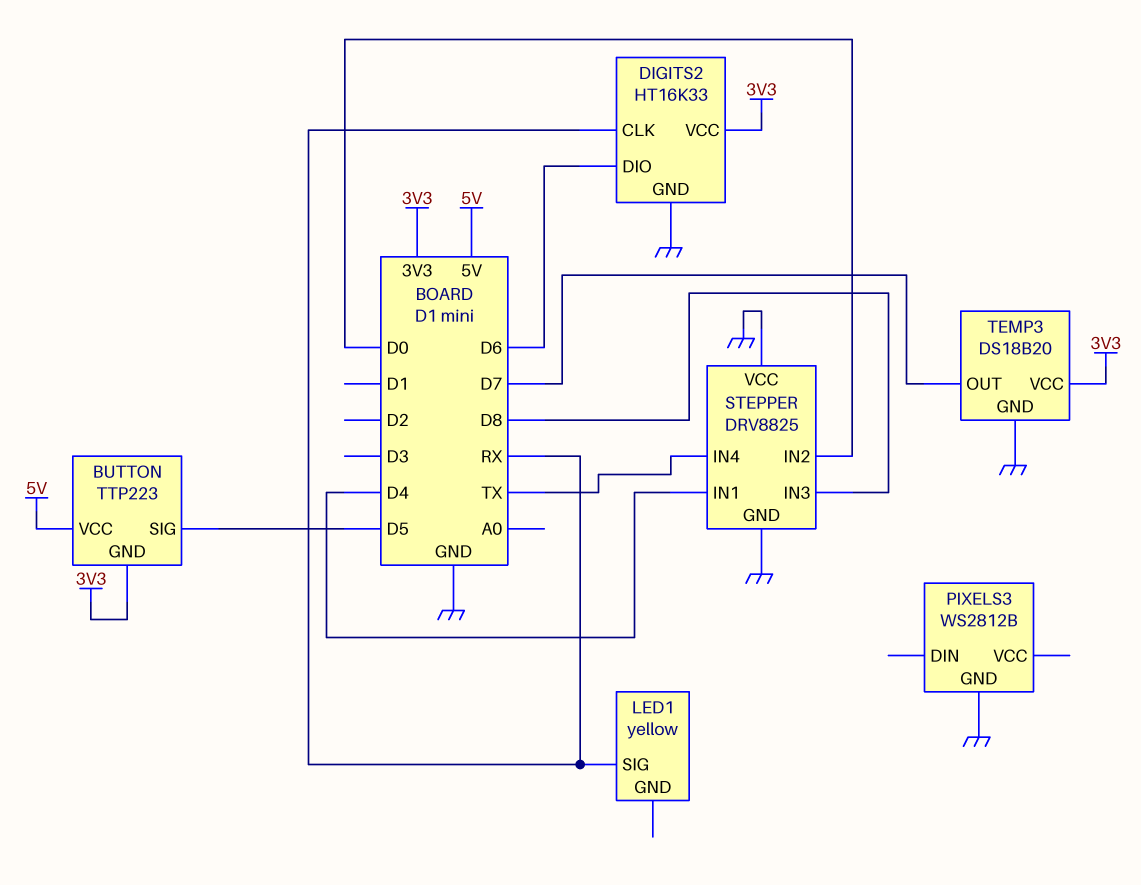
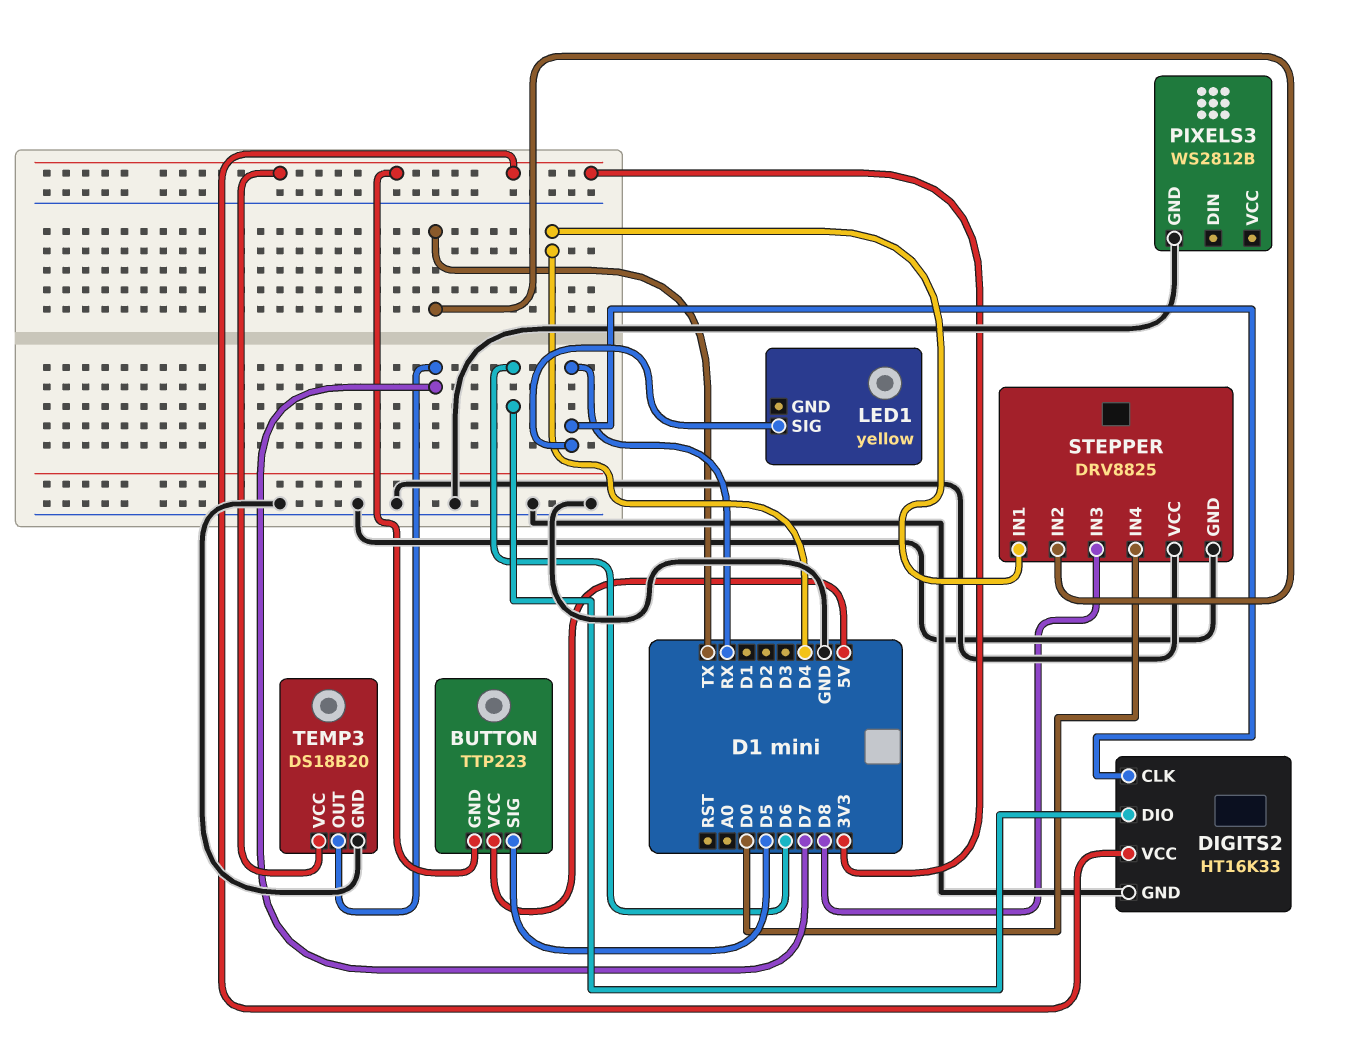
STEPPER pin IN2: D0 -> TX
STEPPER pin IN4: TX -> D0

